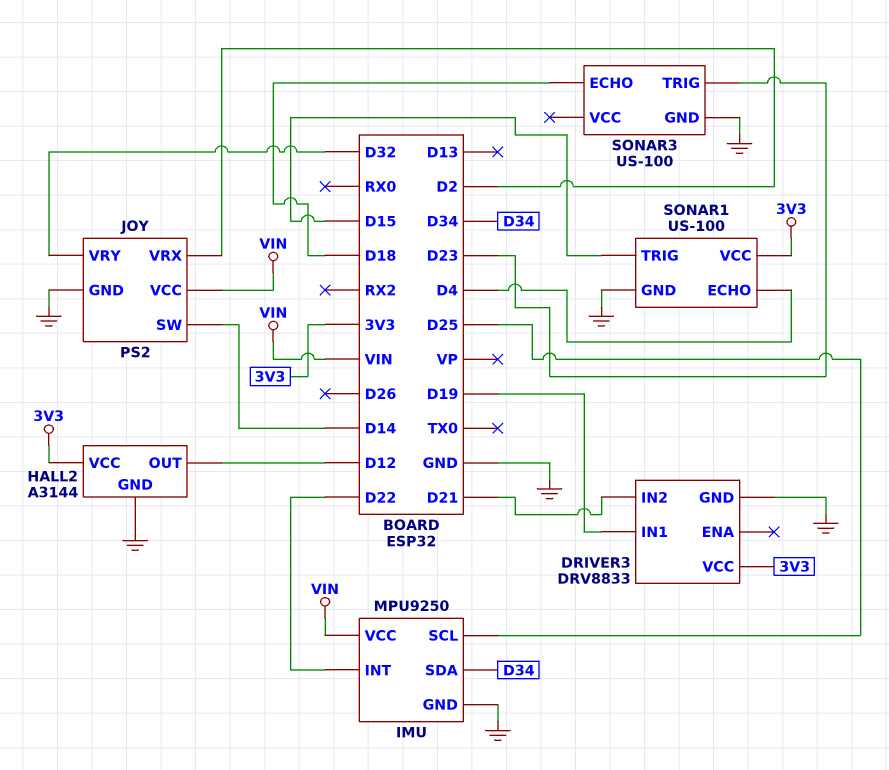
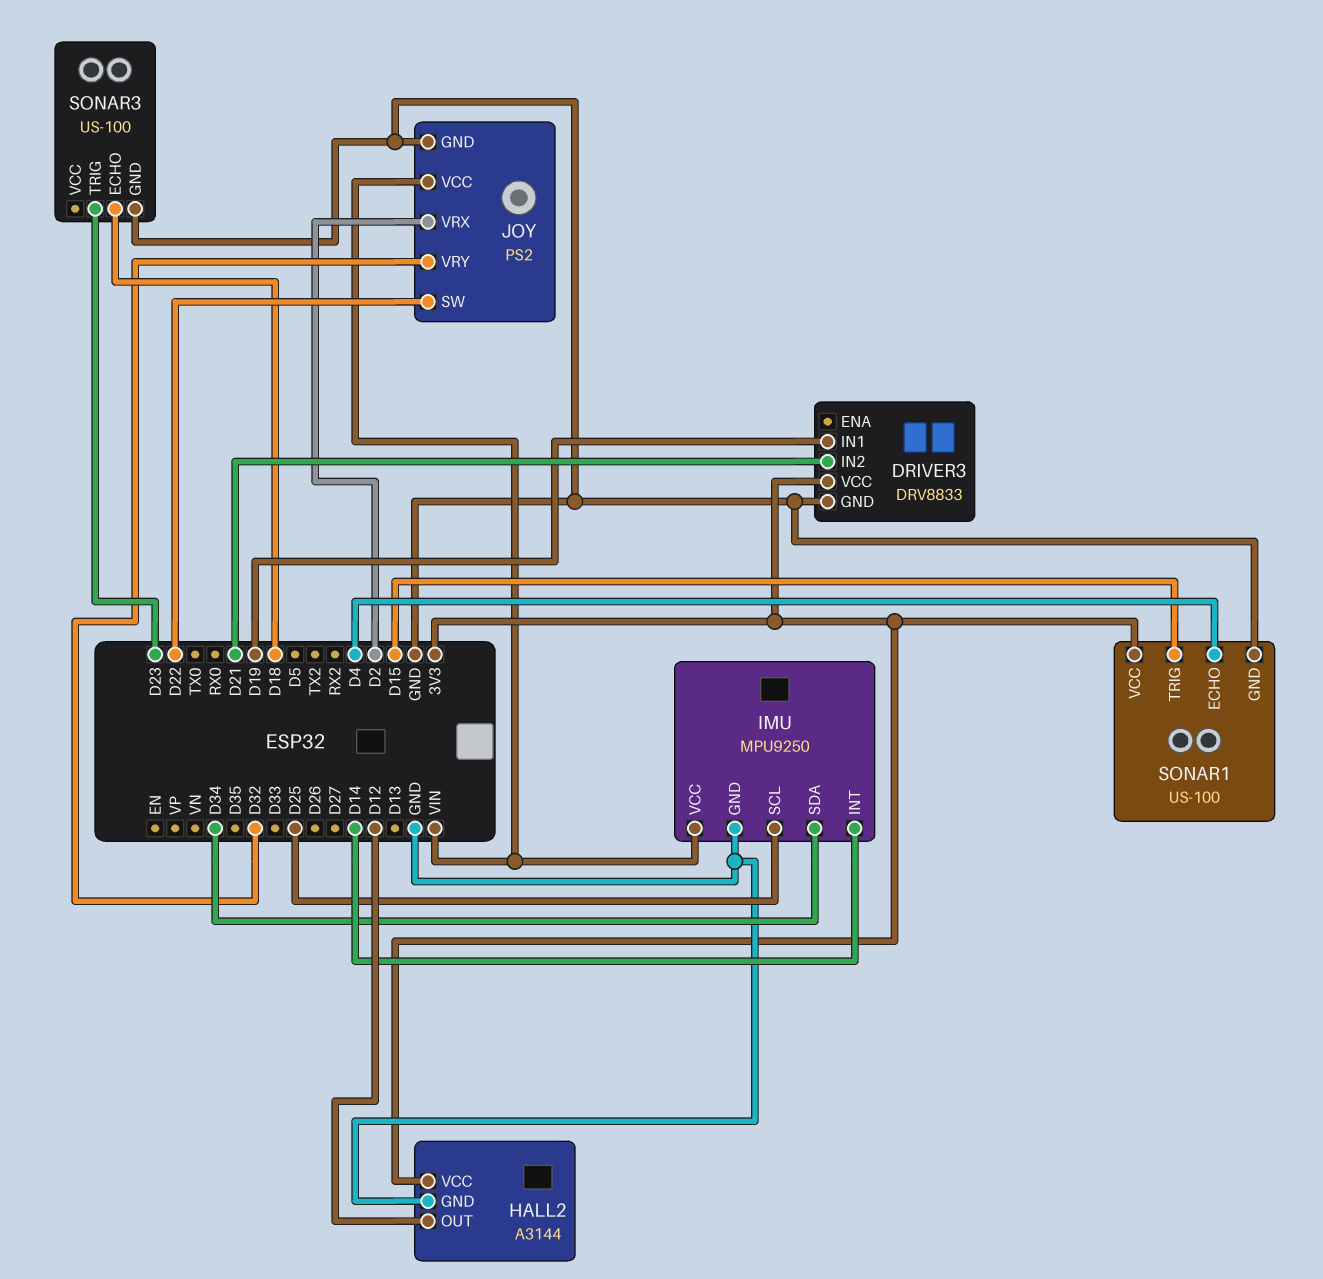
IMU pin INT: D22 -> D14
JOY pin SW: D14 -> D22

